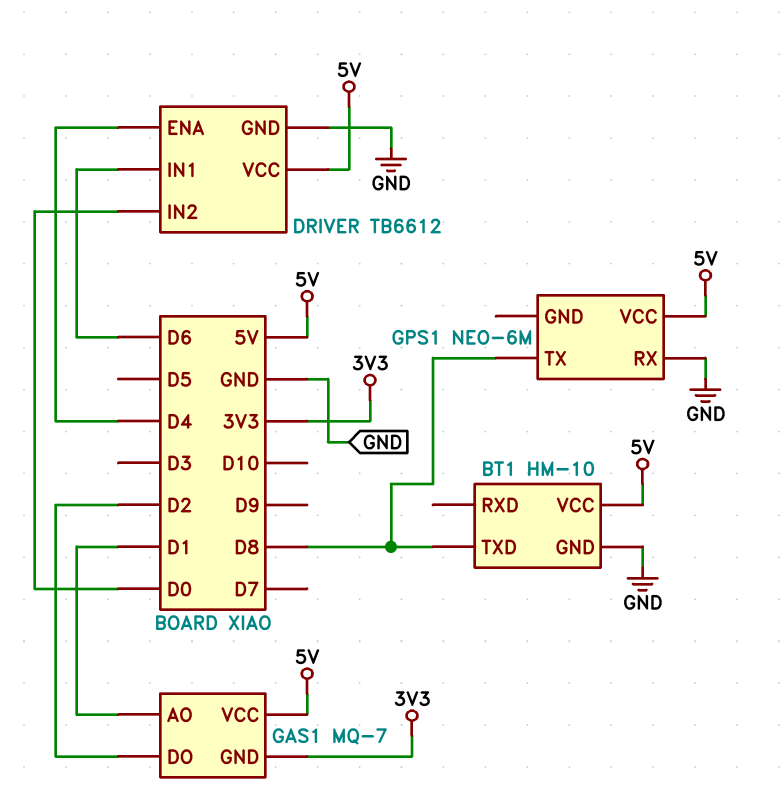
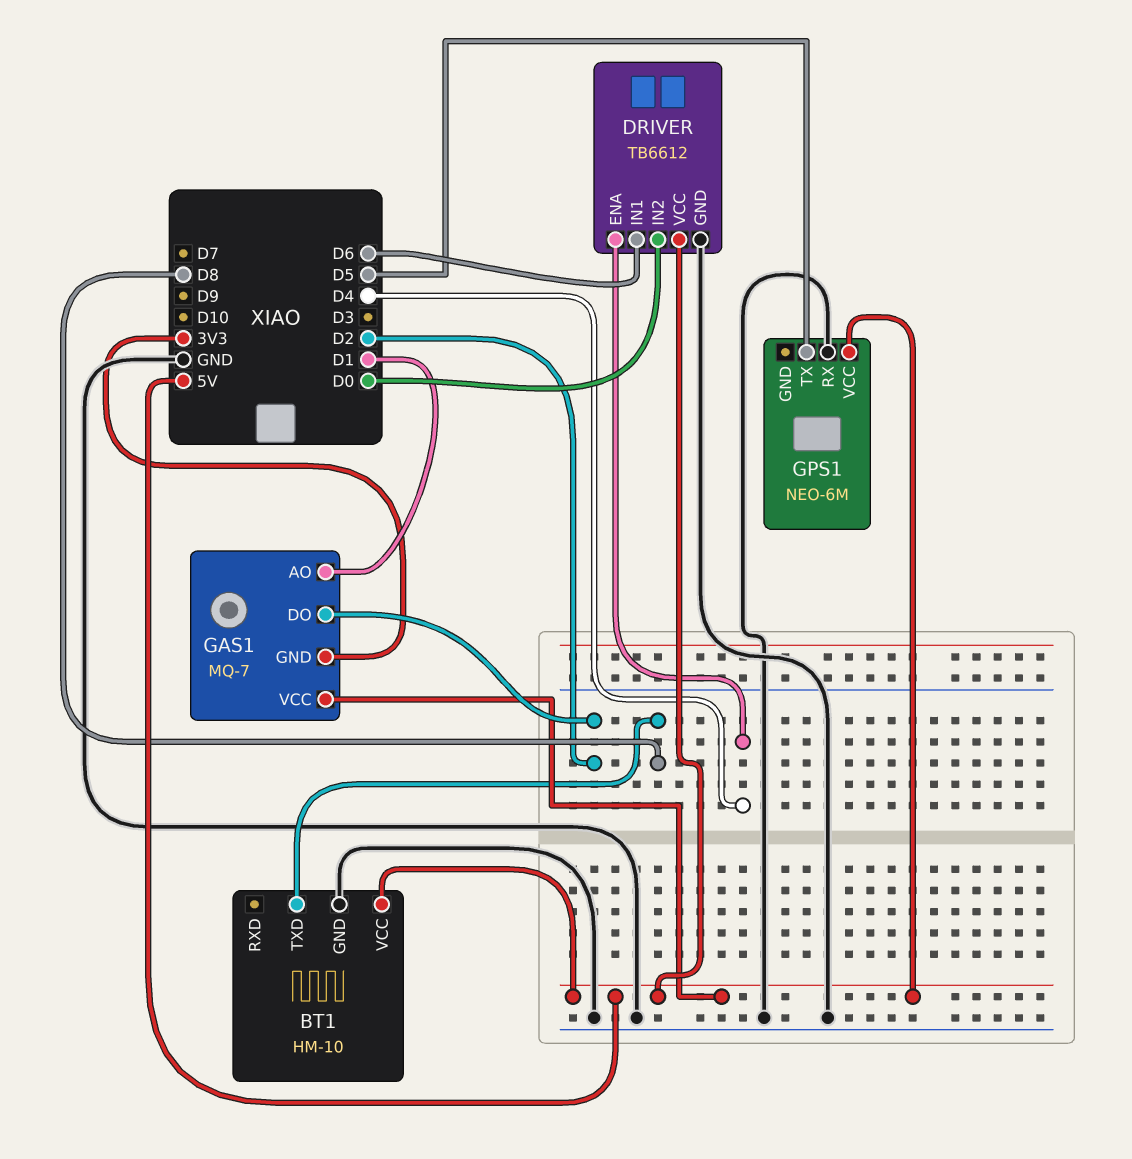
GPS1 pin TX: D8 -> D5

